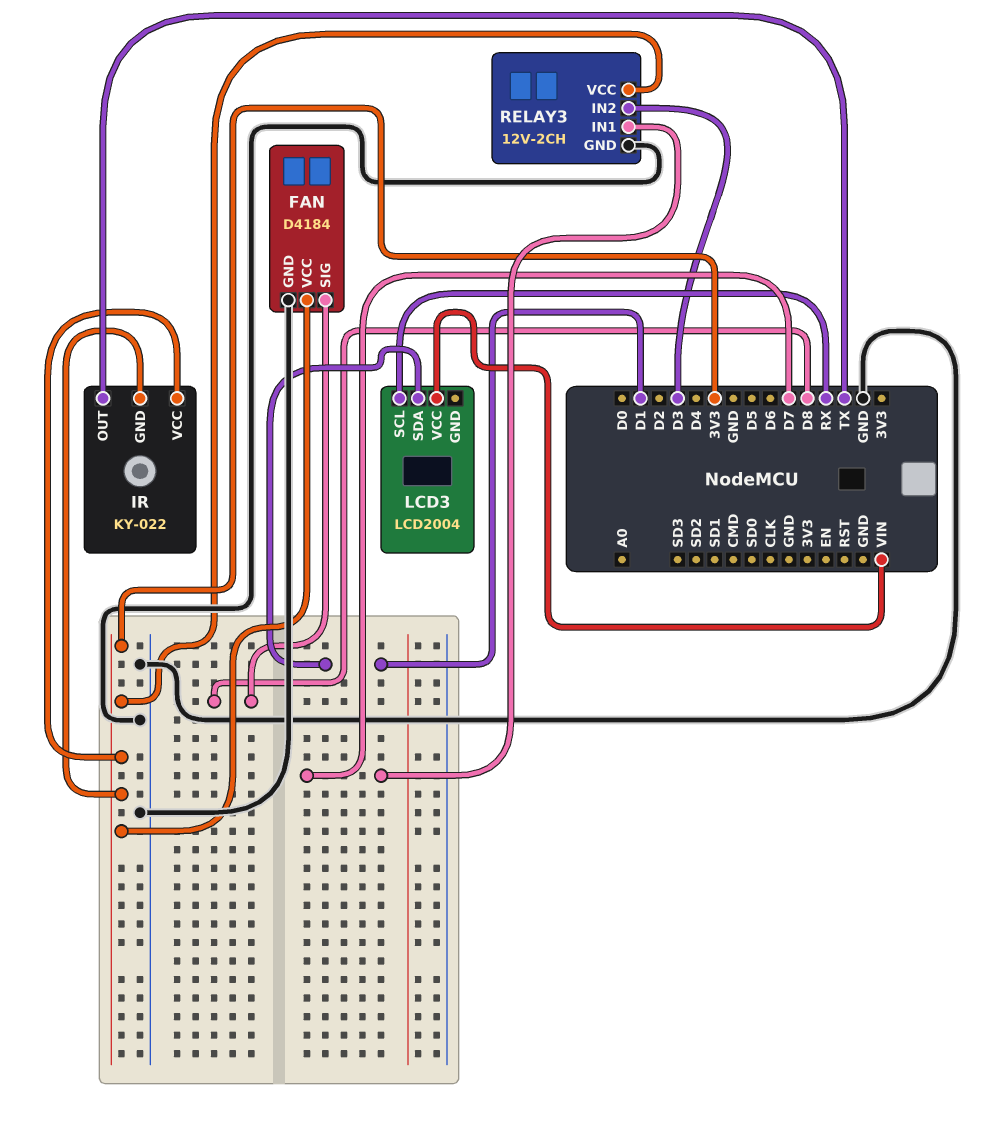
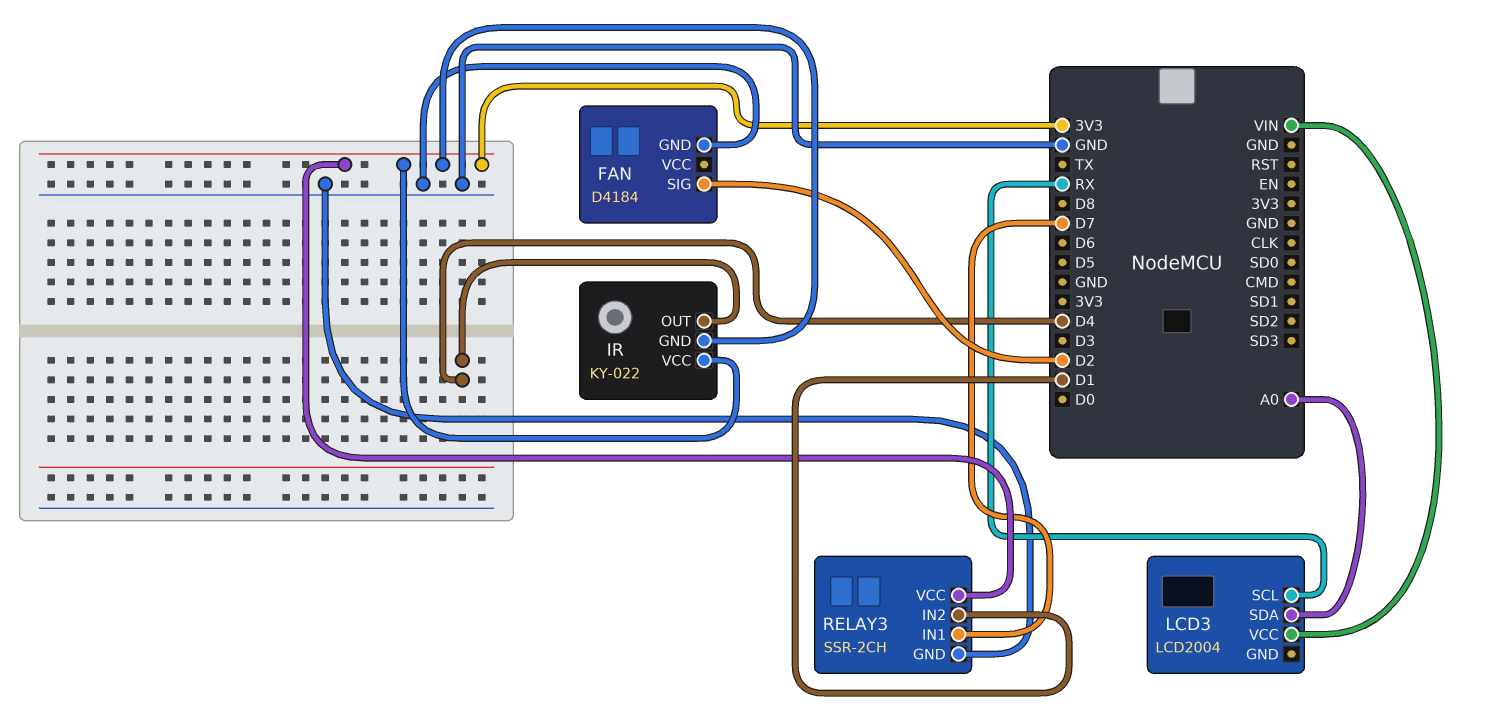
FAN pin SIG: D8 -> D2
FAN pin VCC: 3V3 -> none
IR pin OUT: TX -> D4
LCD3 pin SDA: D1 -> A0
RELAY3: 12V-2CH -> SSR-2CH
RELAY3 pin IN2: D3 -> D1

